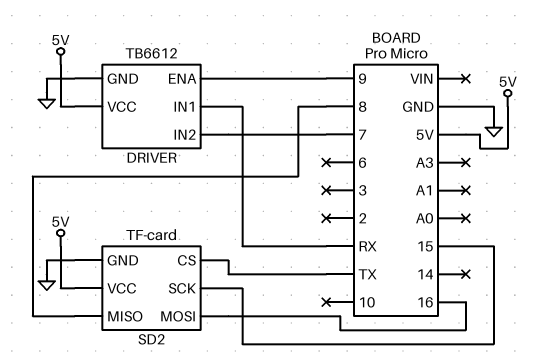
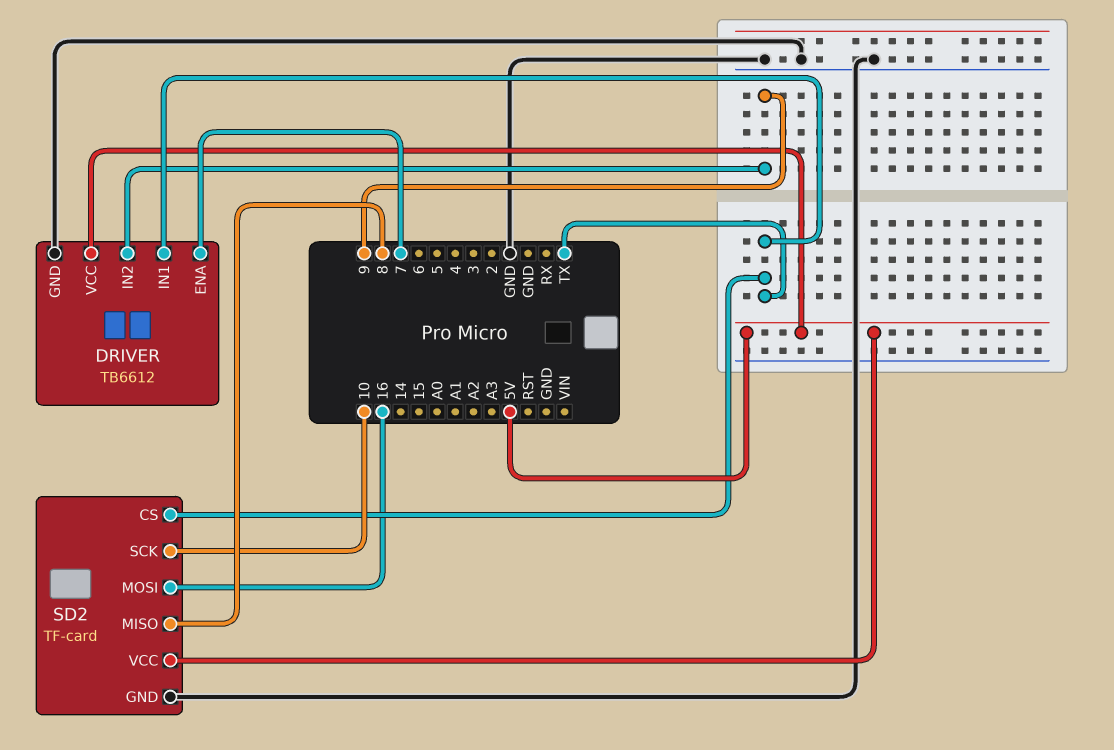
DRIVER pin ENA: 9 -> 7
DRIVER pin IN1: RX -> TX
DRIVER pin IN2: 7 -> 9
SD2 pin SCK: 15 -> 10

